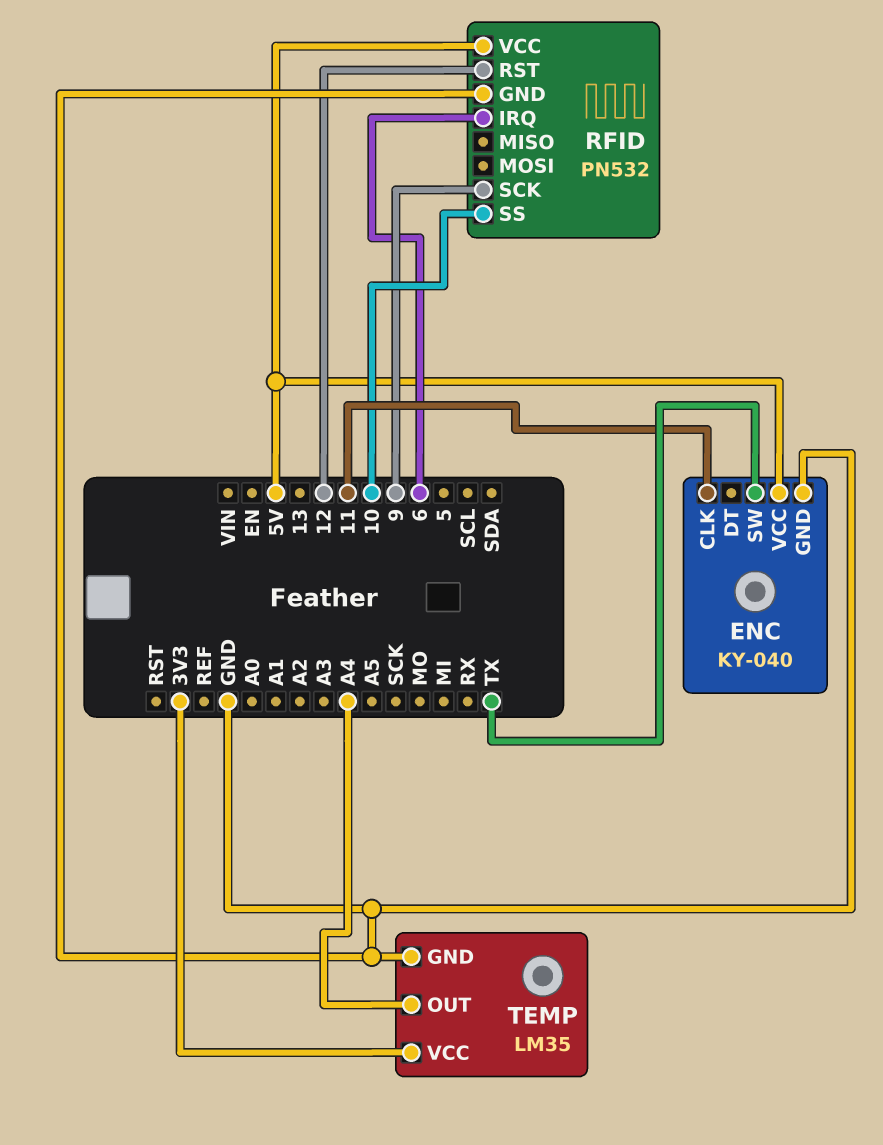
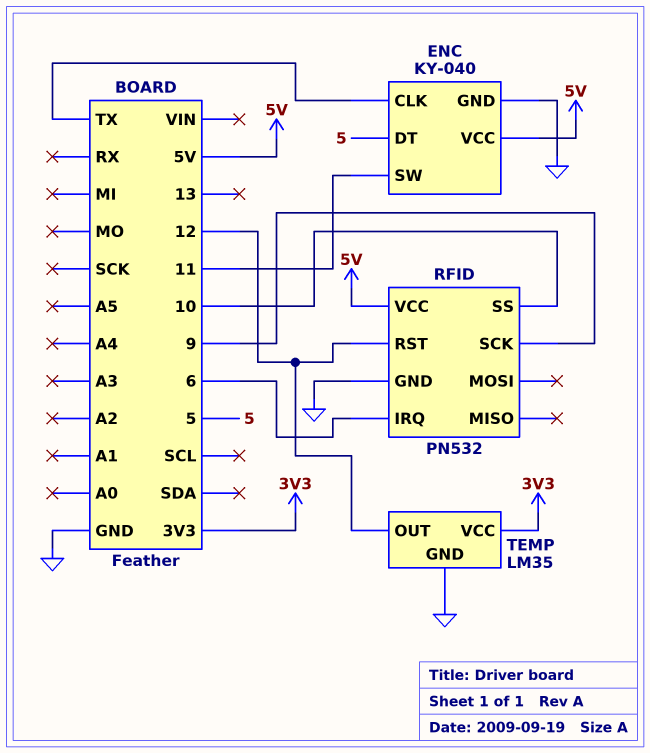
ENC pin CLK: 11 -> TX
ENC pin DT: none -> 5
ENC pin SW: TX -> 11
TEMP pin OUT: A4 -> 12

